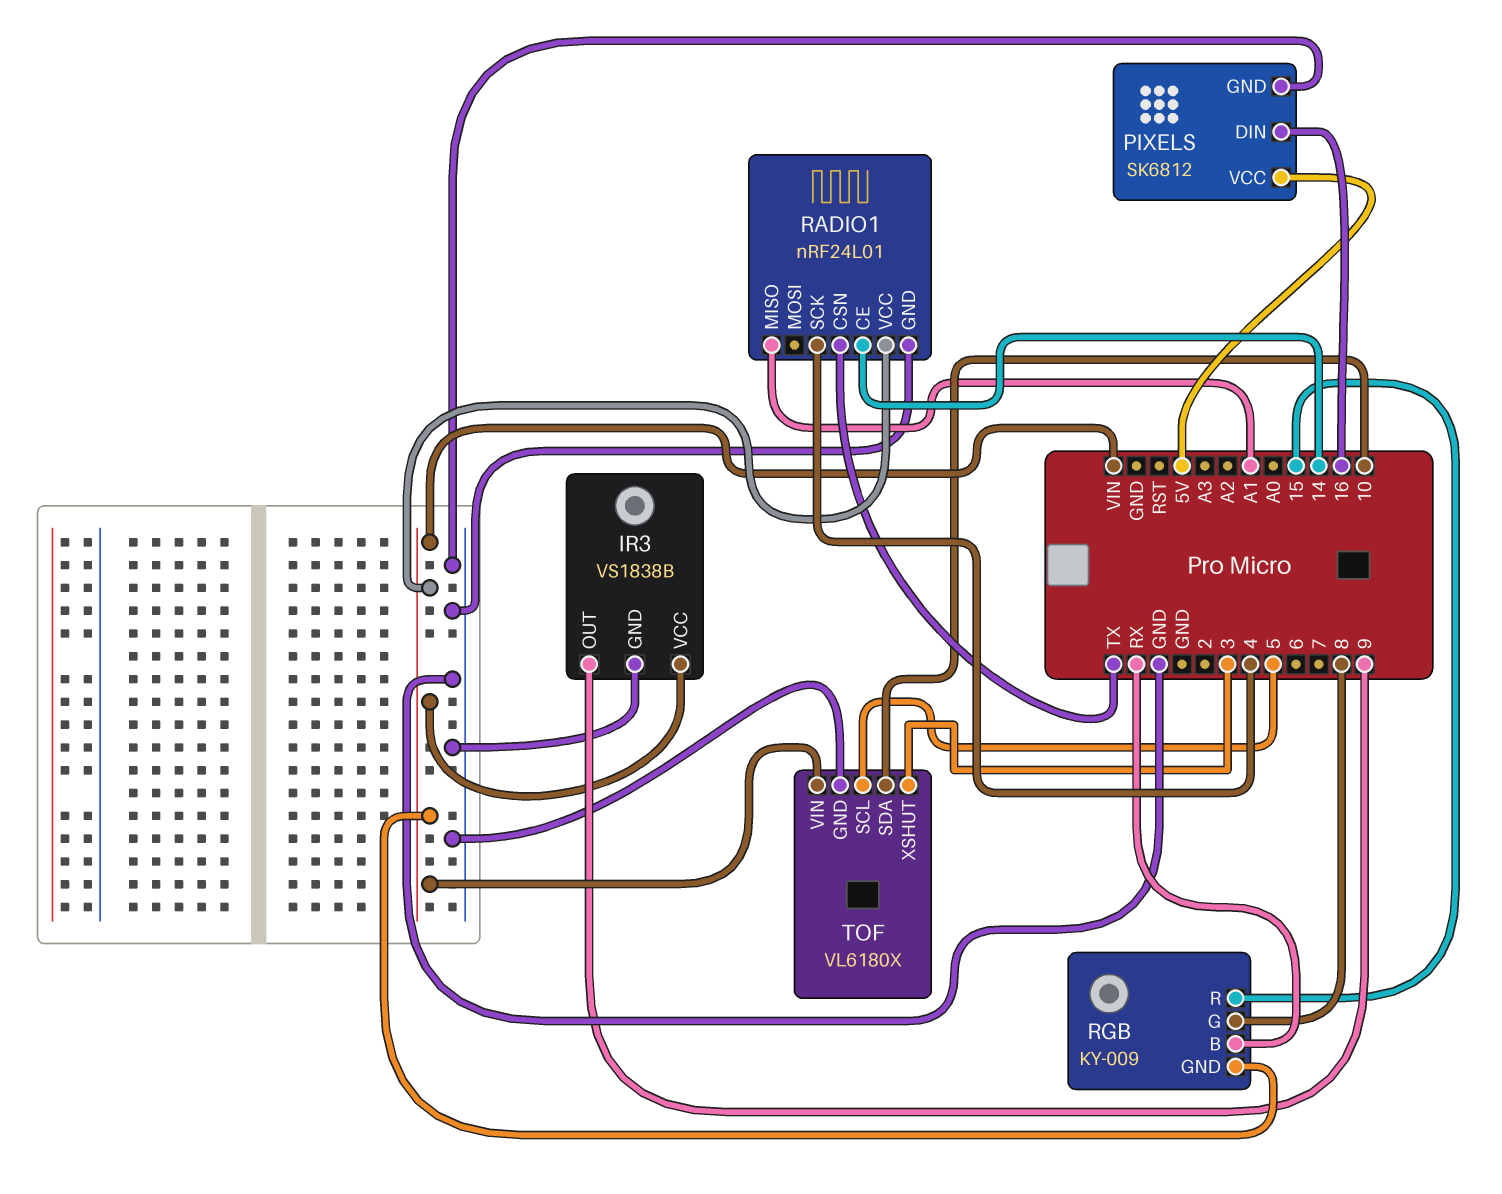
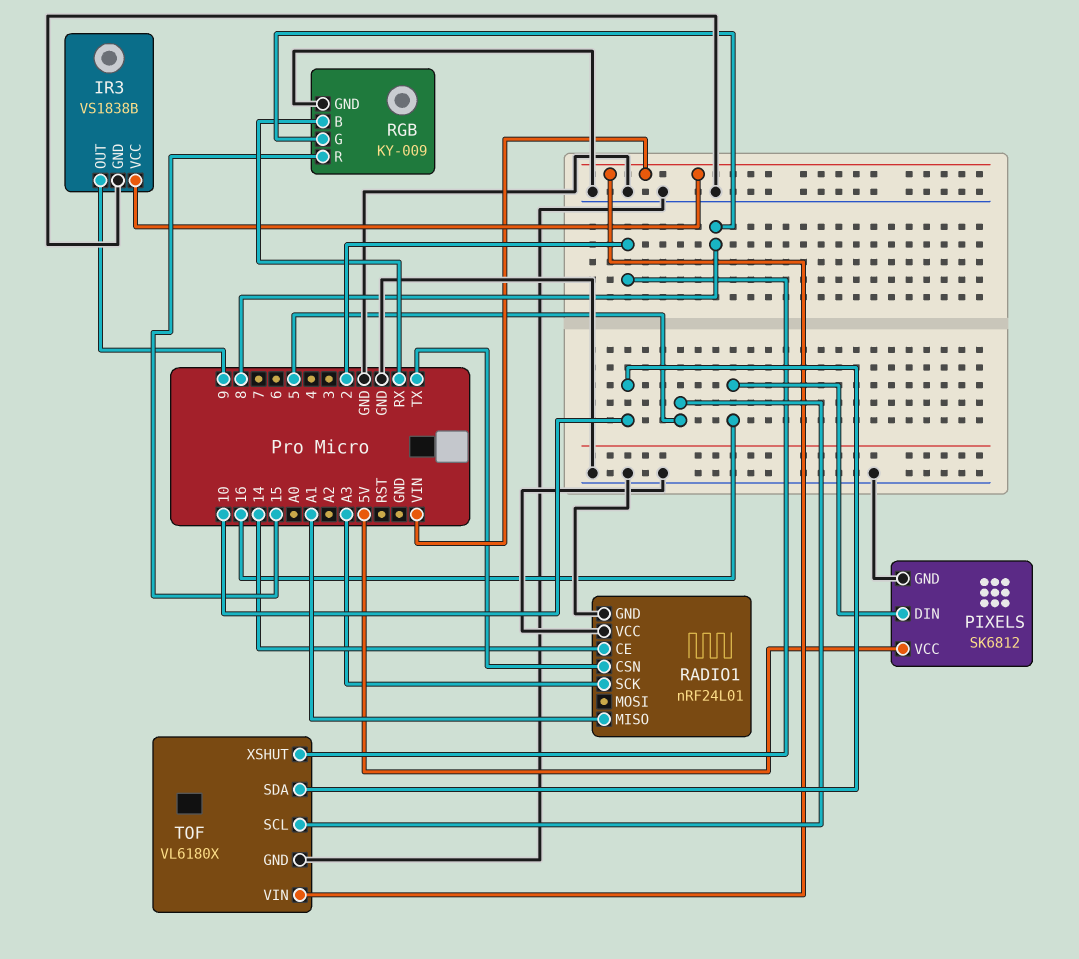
RADIO1 pin SCK: 4 -> A3
RADIO1 pin VCC: VIN -> GND
RGB pin GND: VIN -> GND
TOF pin XSHUT: 3 -> 2

